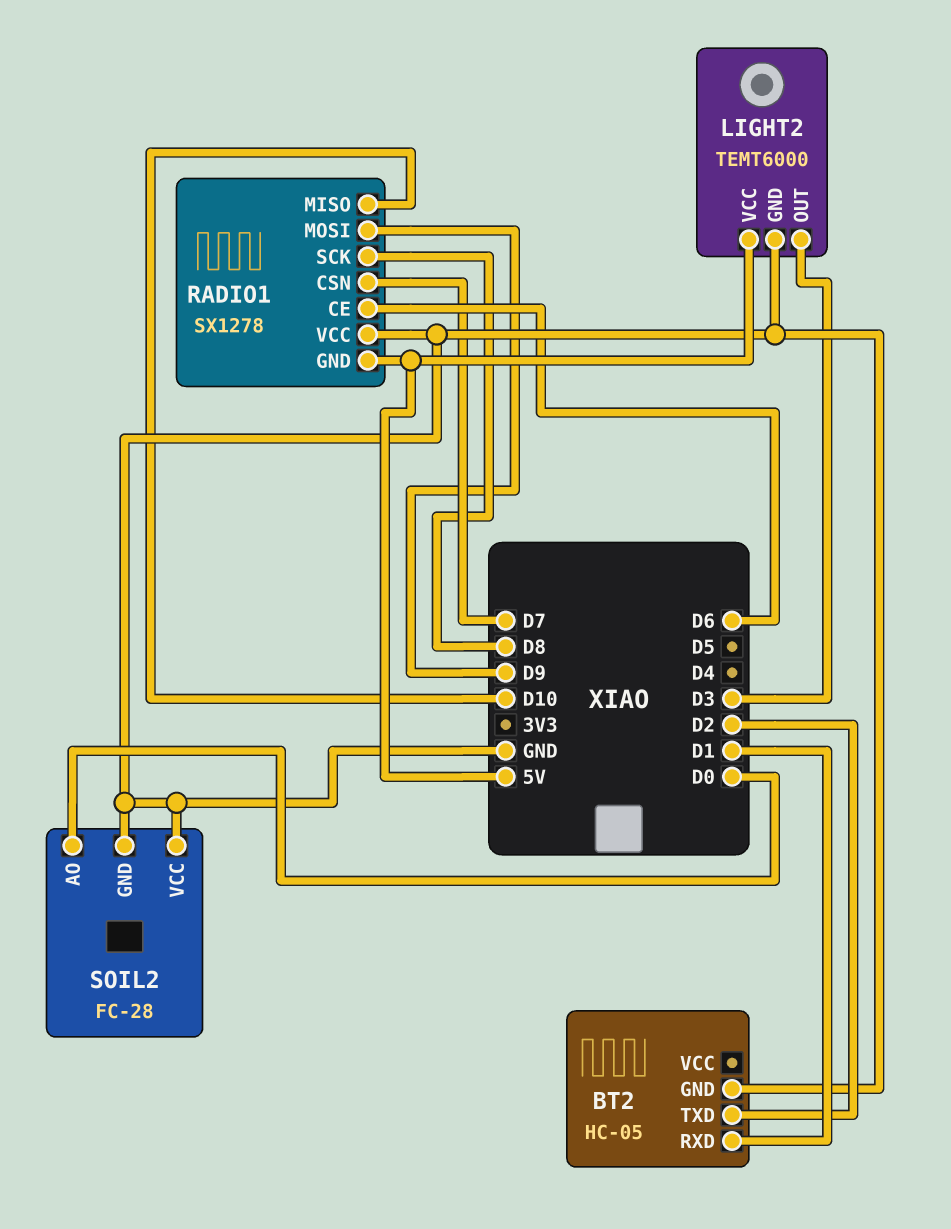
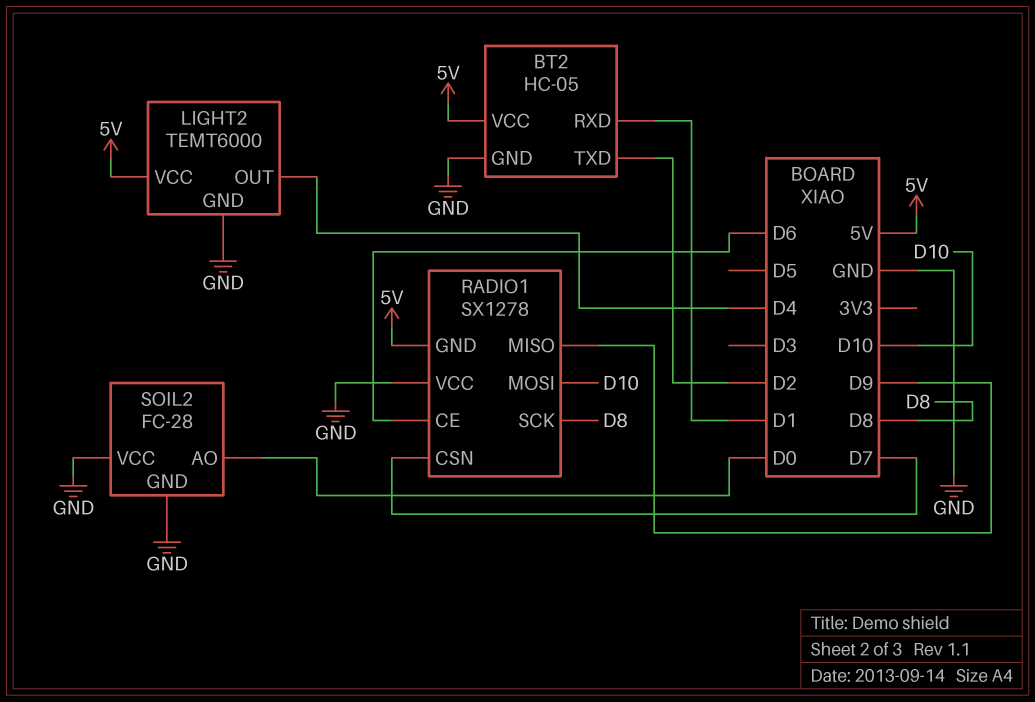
BT2 pin VCC: none -> 5V
LIGHT2 pin OUT: D3 -> D4
RADIO1 pin MISO: D10 -> D9
RADIO1 pin MOSI: D9 -> D10

